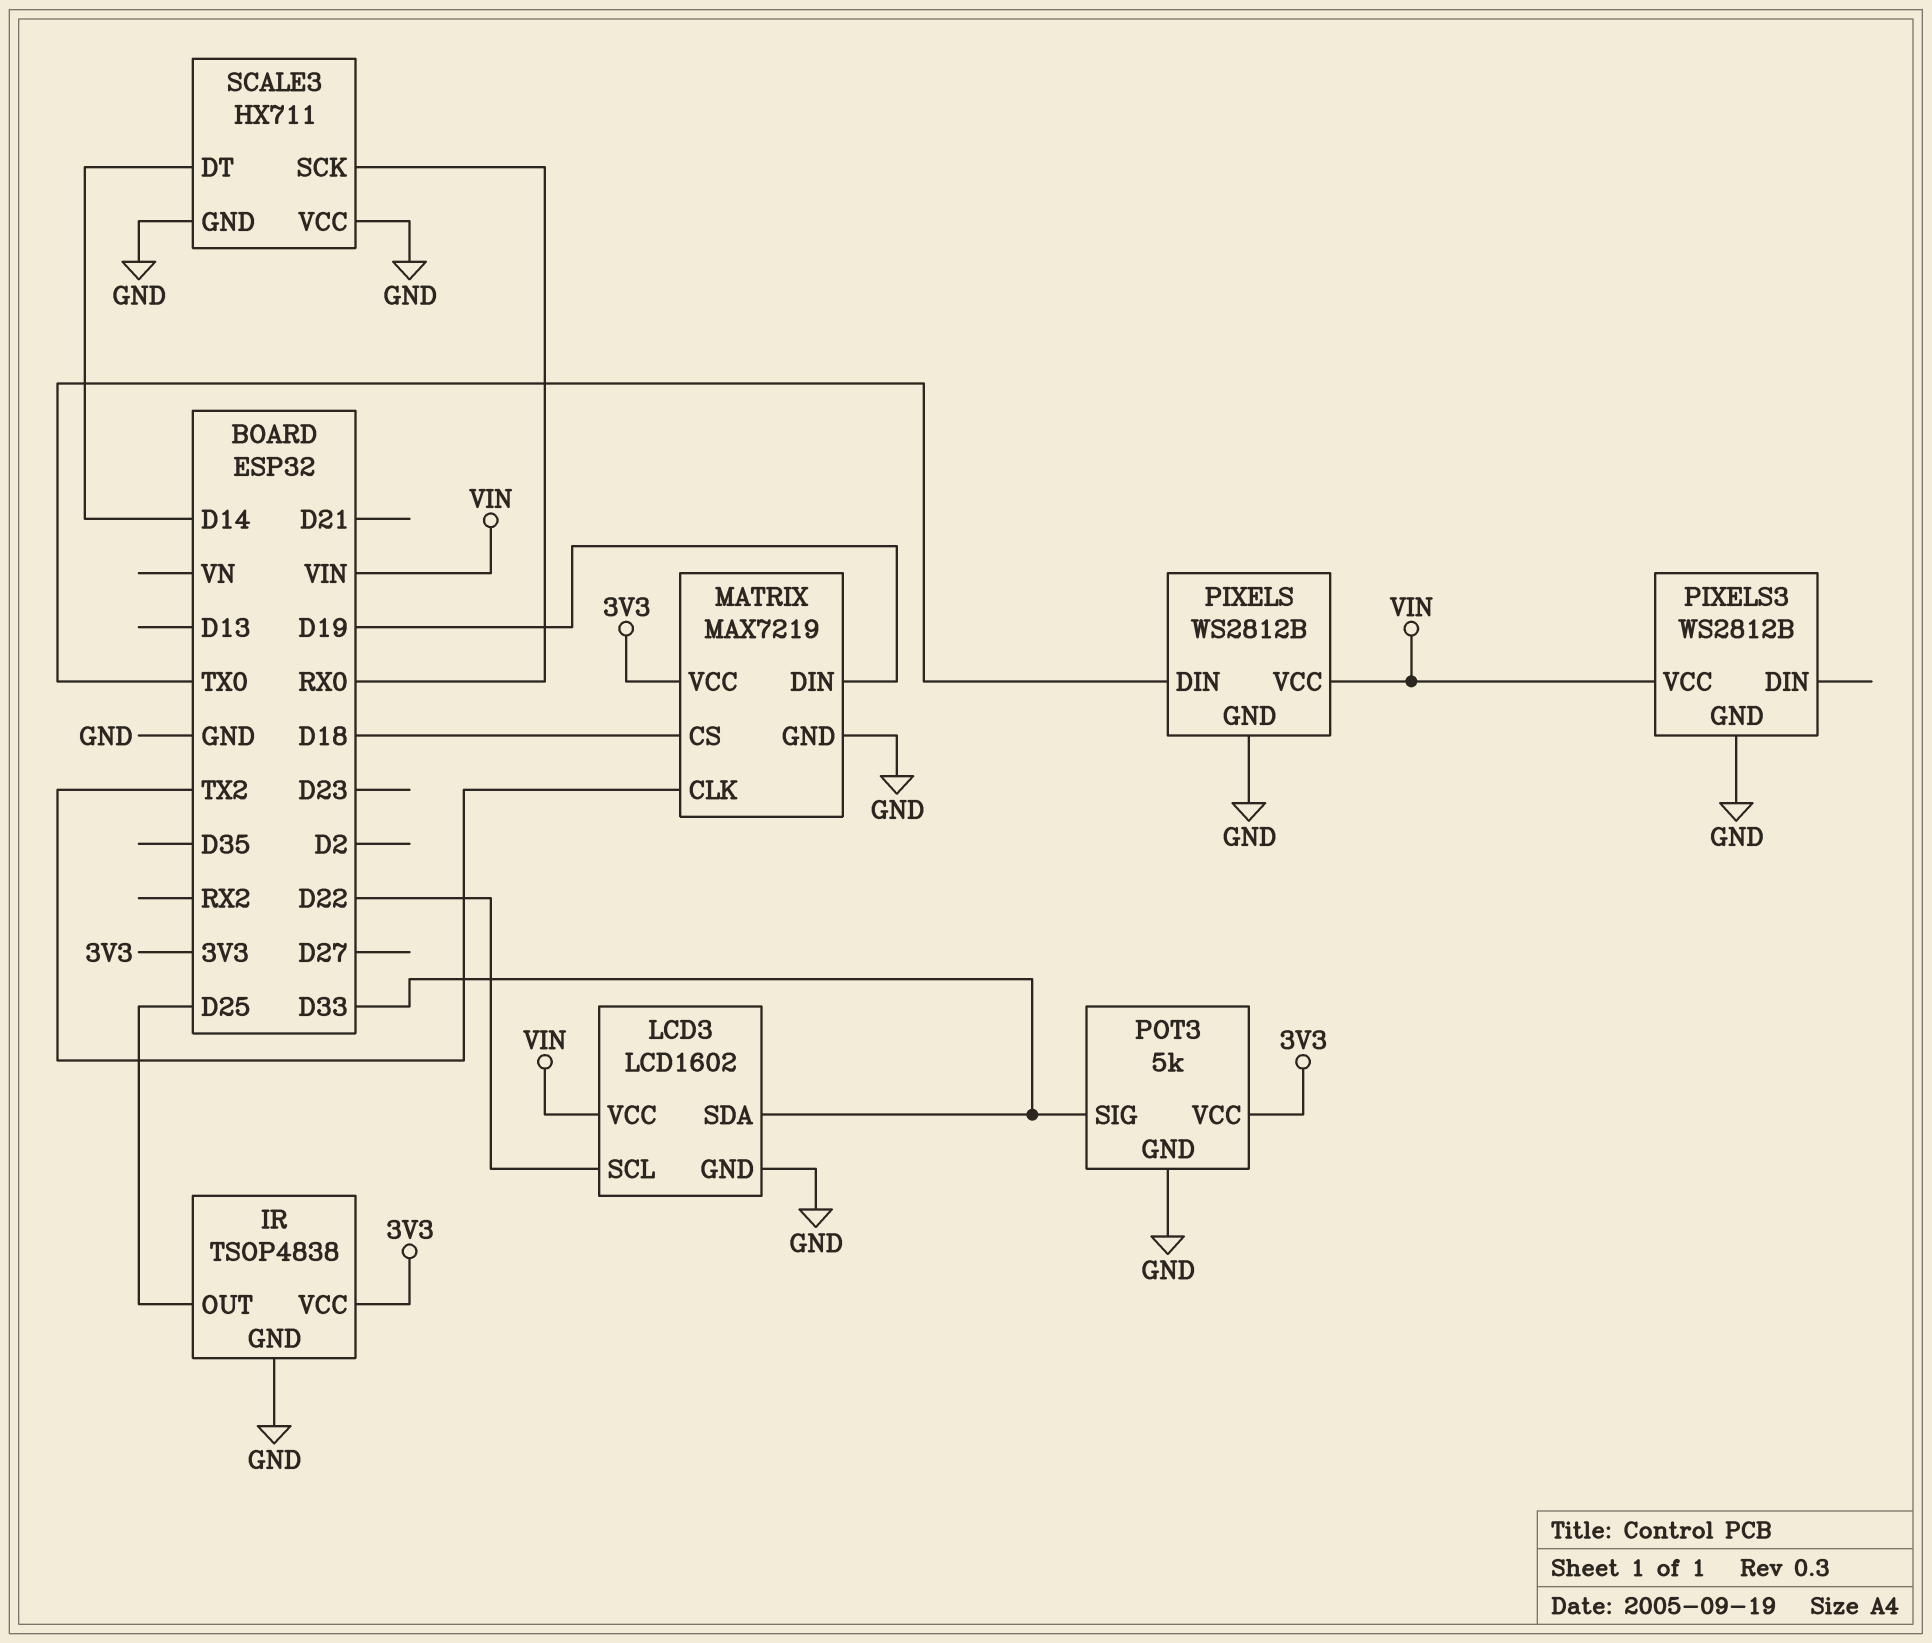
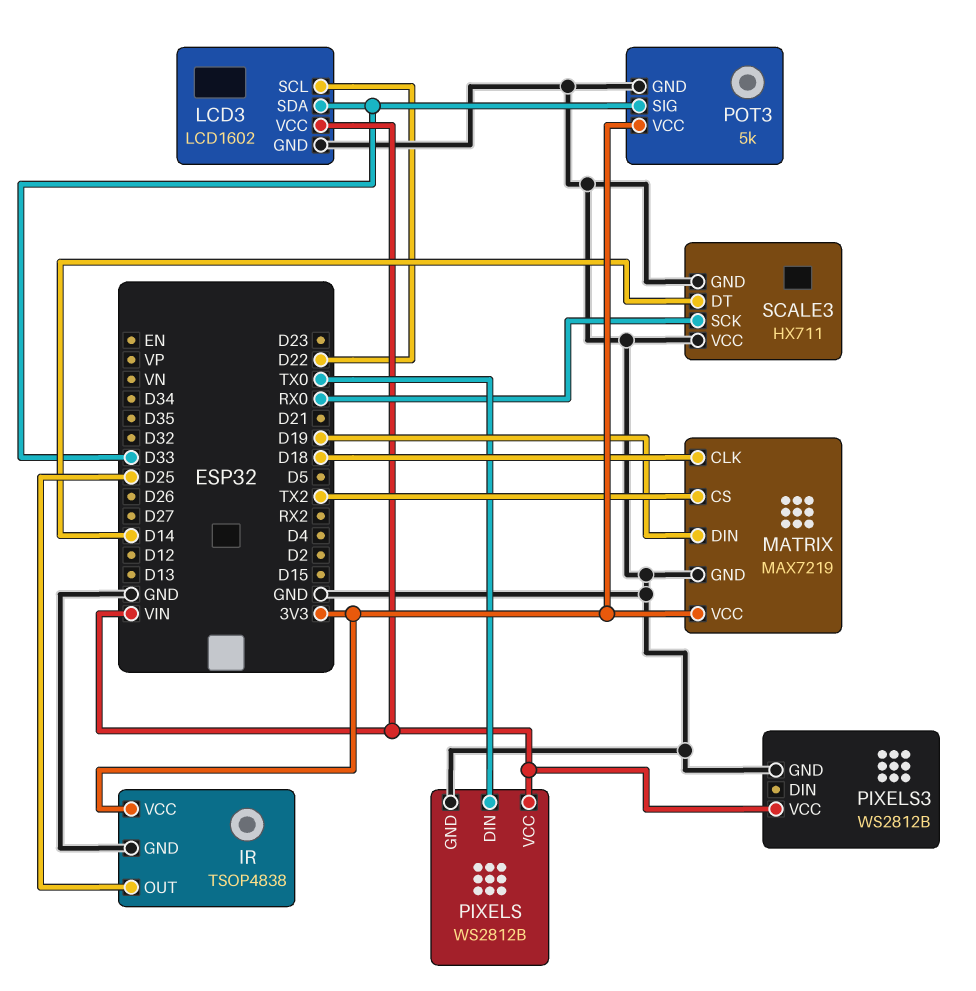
MATRIX pin CLK: TX2 -> D18
MATRIX pin CS: D18 -> TX2

